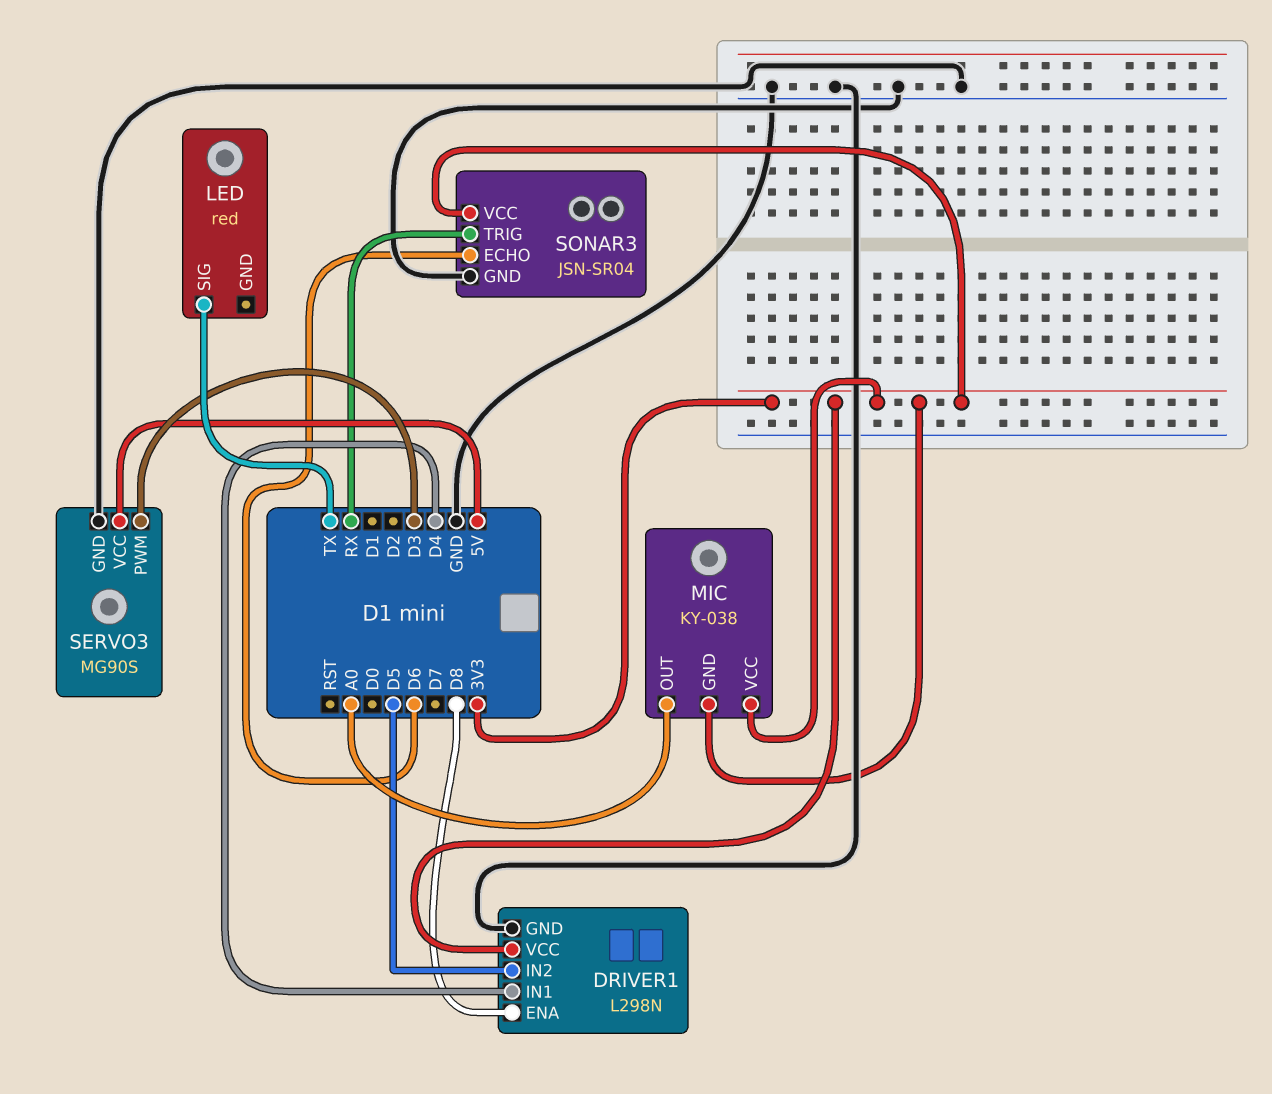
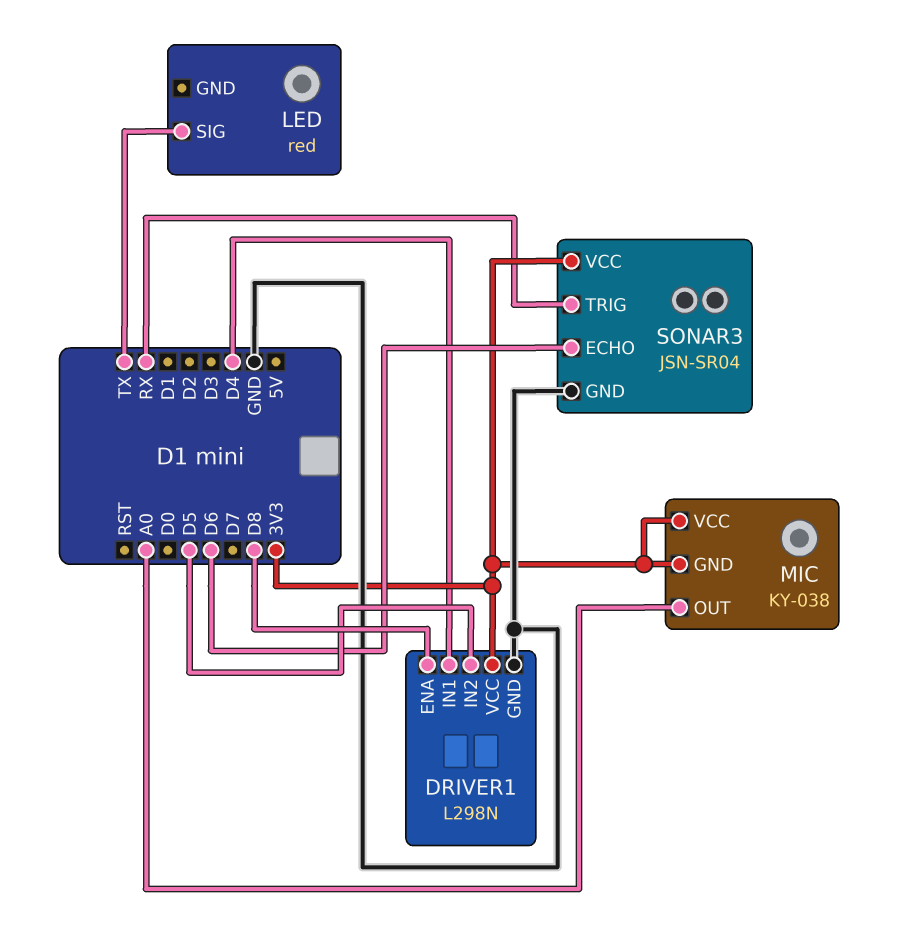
SERVO3: MG90S -> none
SERVO3 pin GND: GND -> none
SERVO3 pin PWM: D3 -> none
SERVO3 pin VCC: 5V -> none

